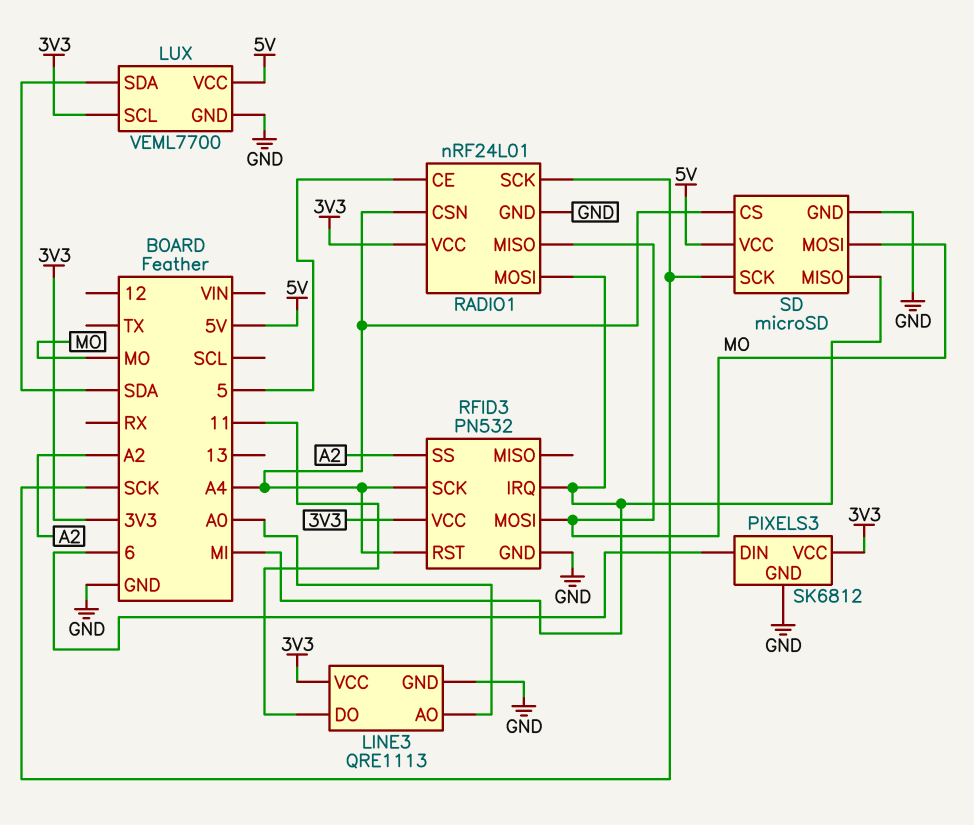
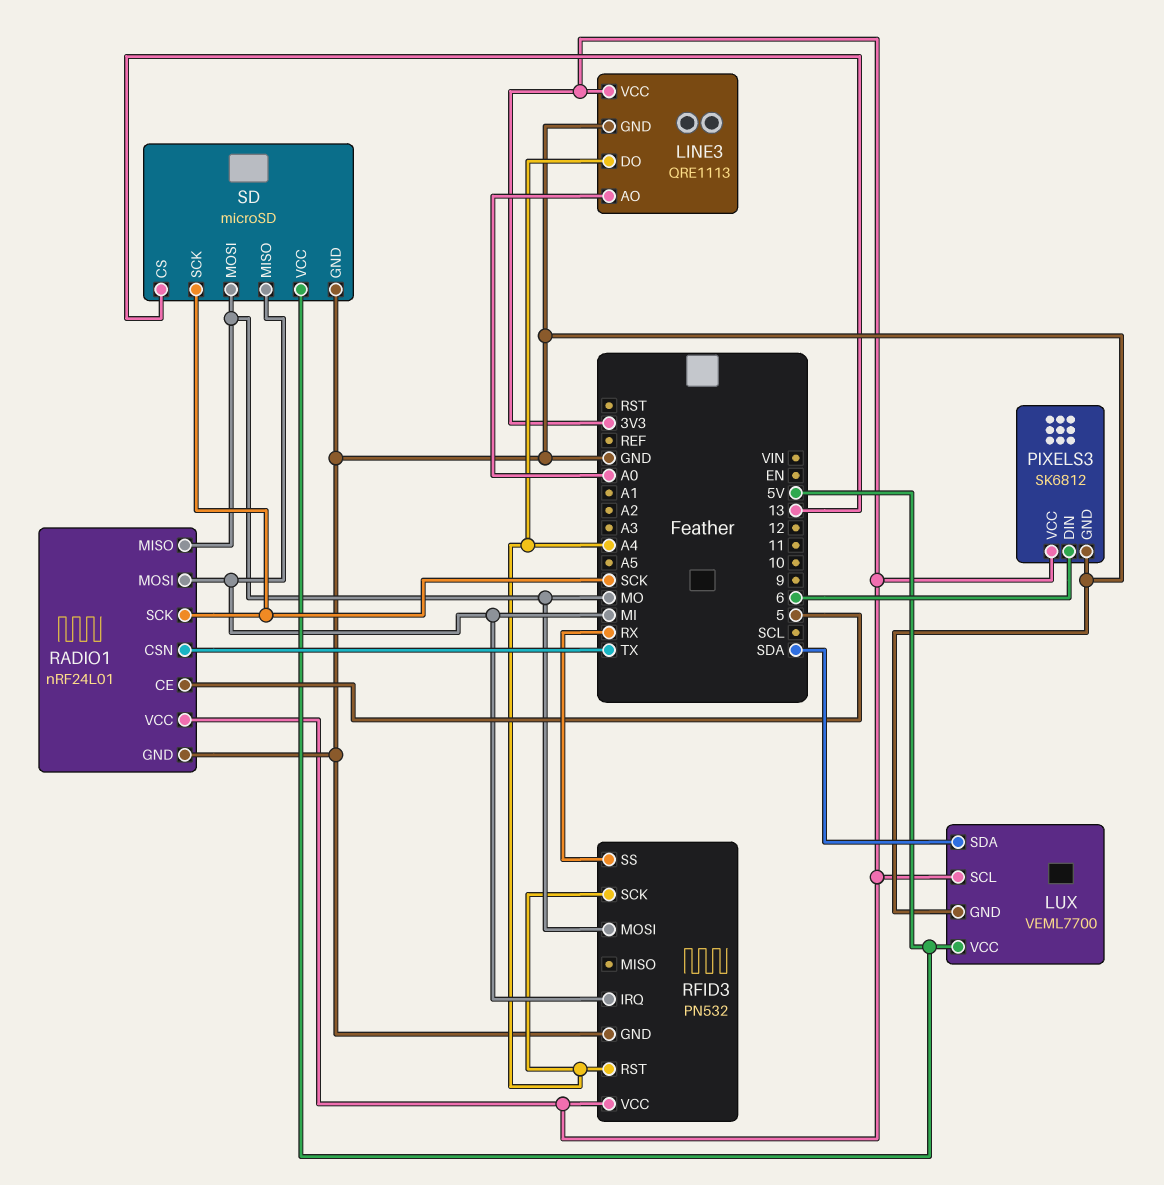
LINE3 pin DO: 11 -> A4
RADIO1 pin CSN: A4 -> TX
RFID3 pin SS: A2 -> RX
SD pin CS: A4 -> 13

